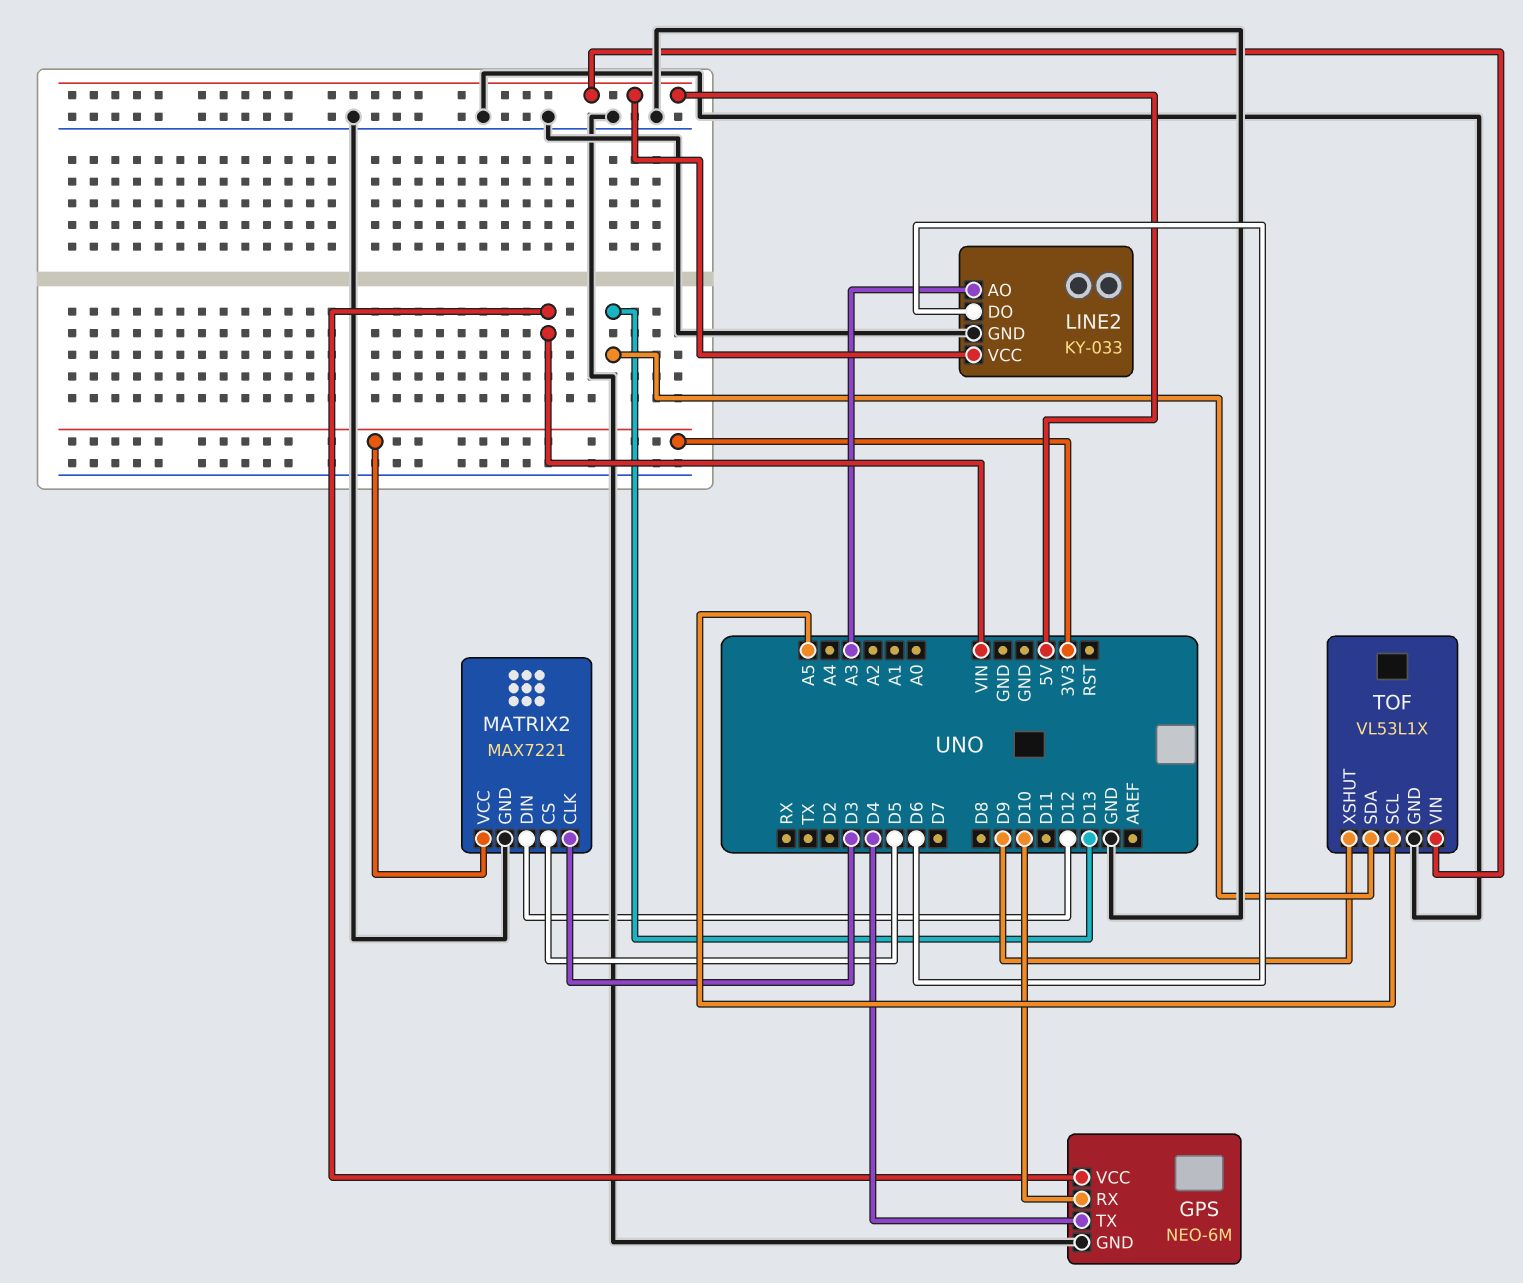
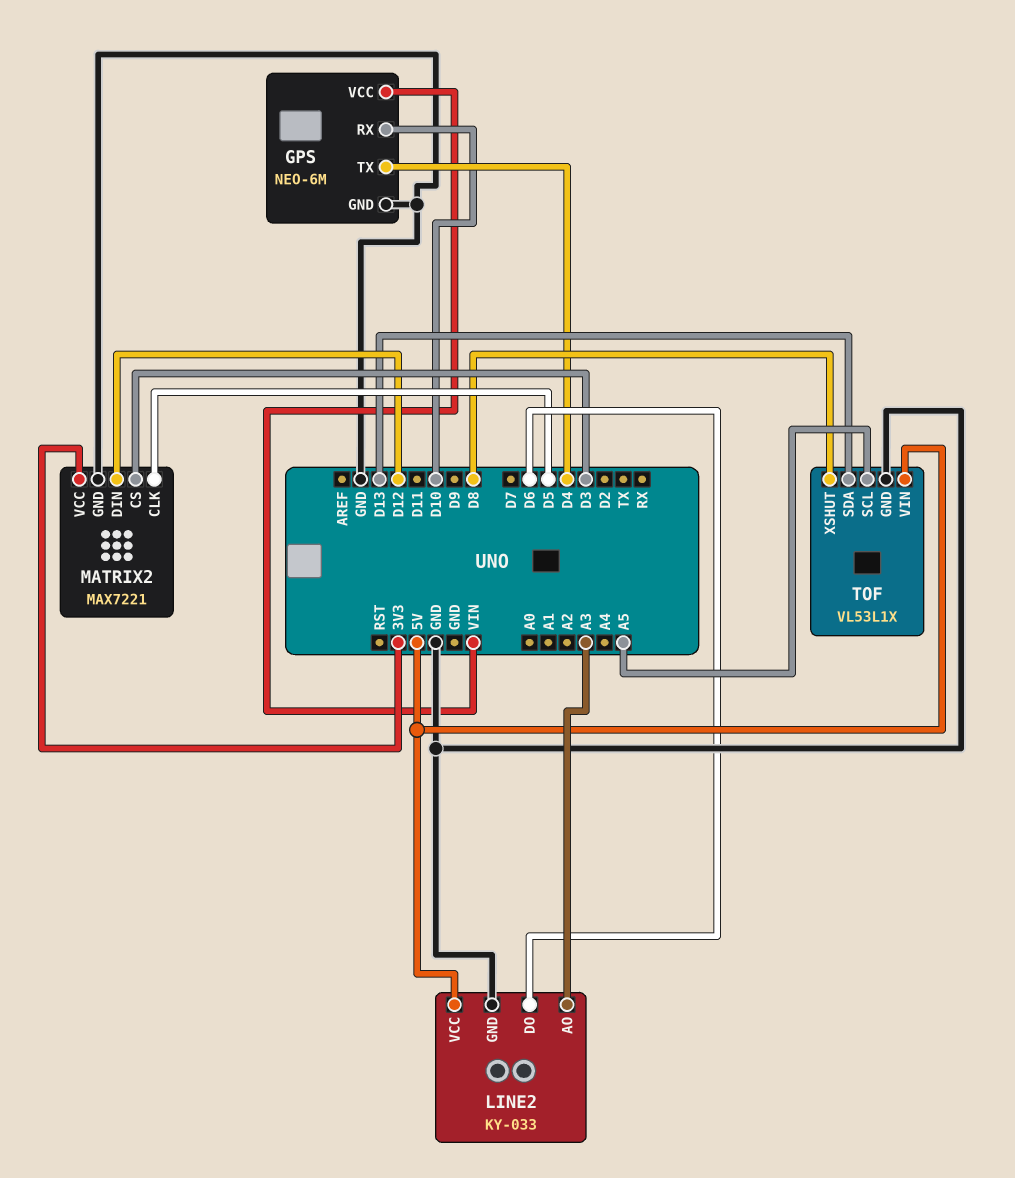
MATRIX2 pin CLK: D3 -> D5
MATRIX2 pin CS: D5 -> D3
TOF pin XSHUT: D9 -> D8

